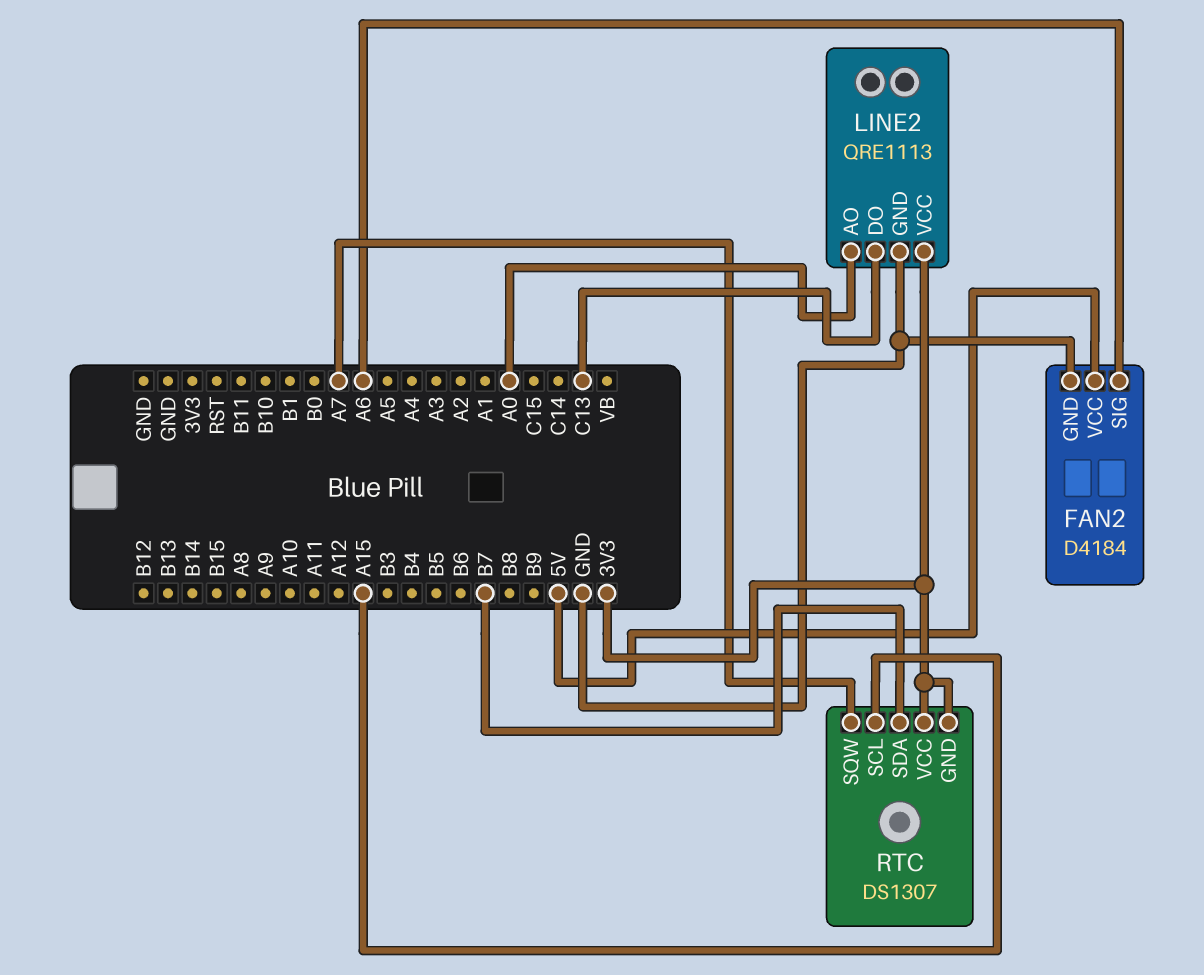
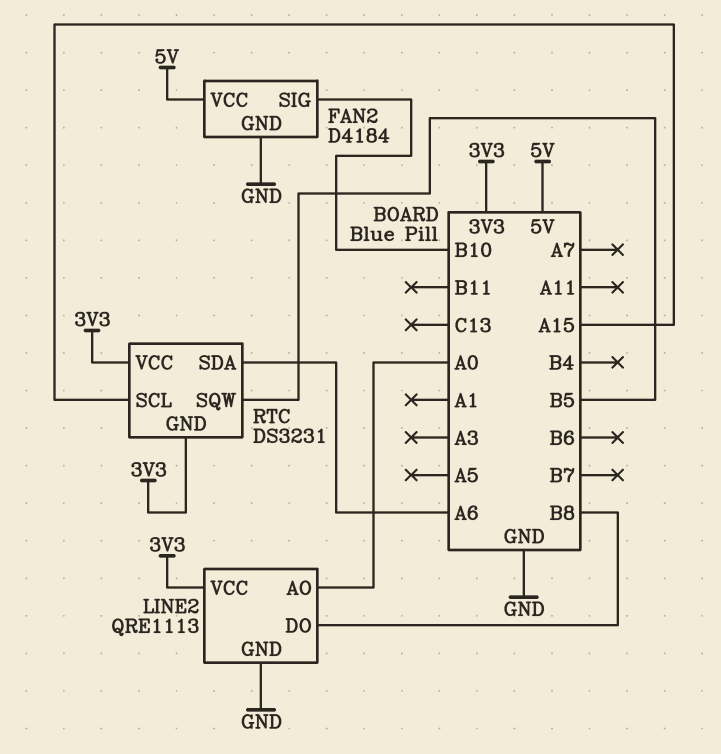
FAN2 pin SIG: A6 -> B10
LINE2 pin DO: C13 -> B8
RTC: DS1307 -> DS3231
RTC pin SDA: B7 -> A6
RTC pin SQW: A7 -> B5

